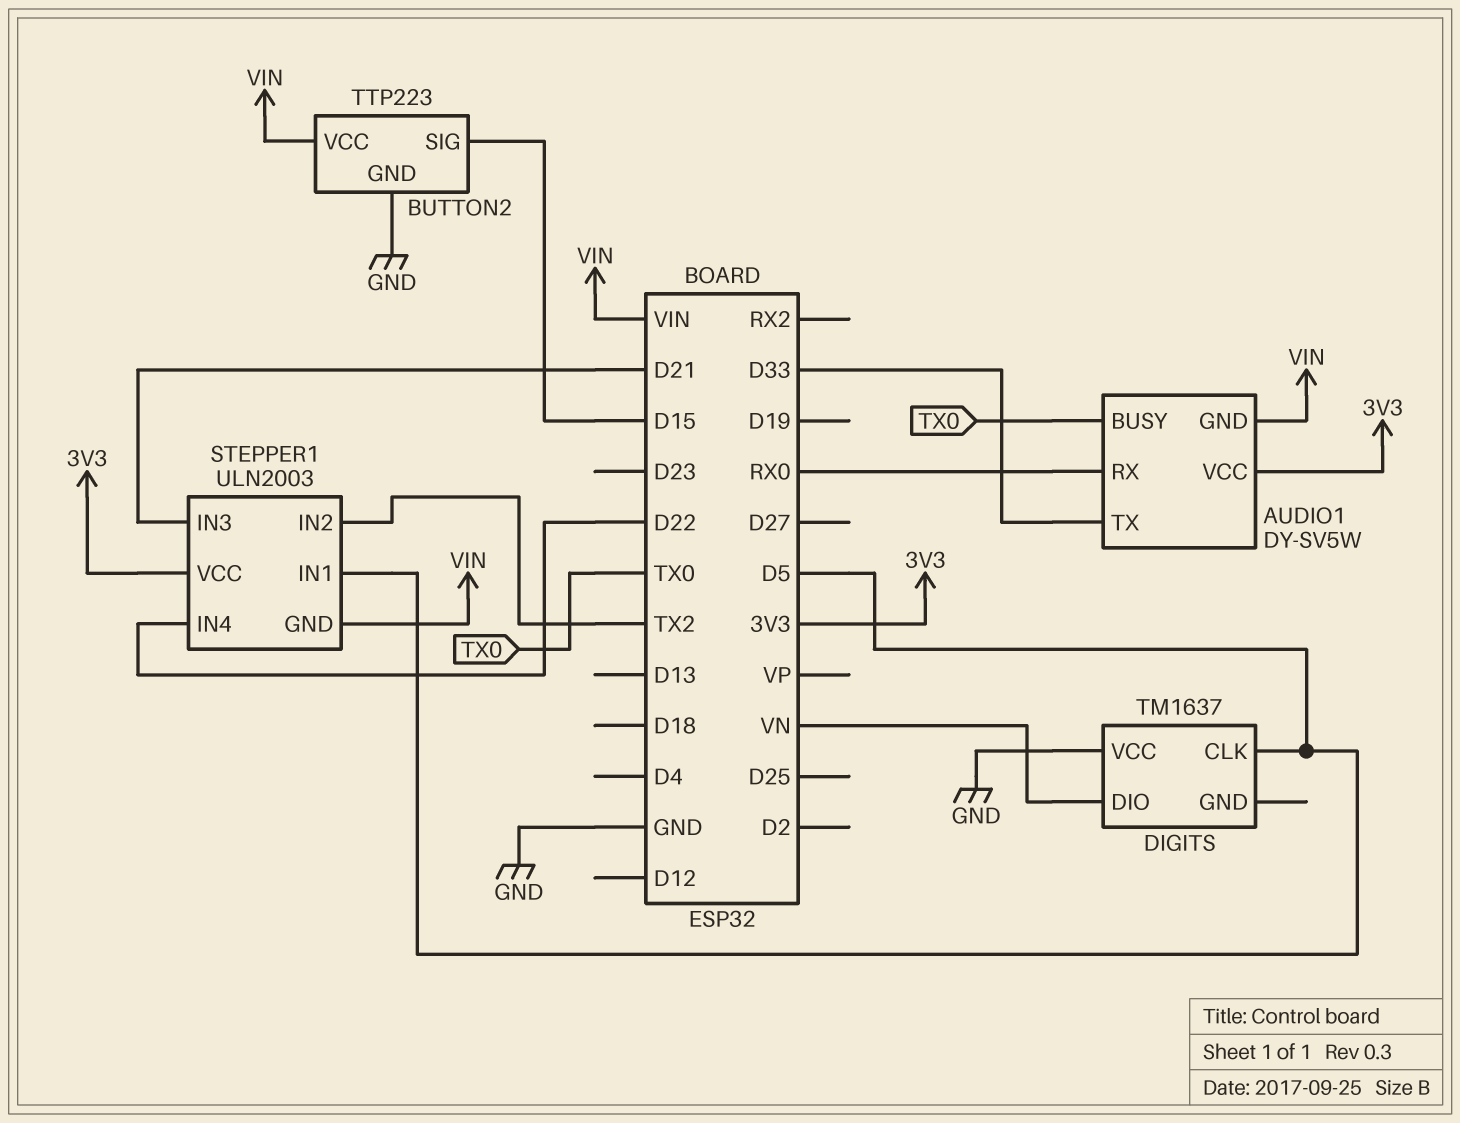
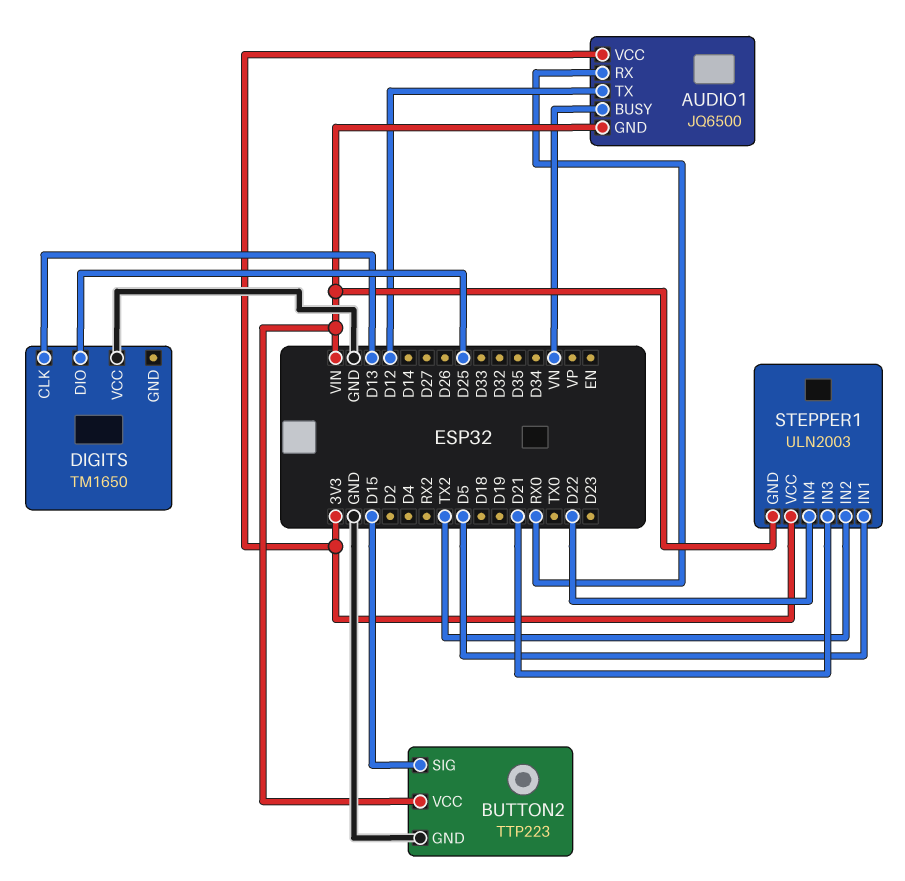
AUDIO1: DY-SV5W -> JQ6500
AUDIO1 pin BUSY: TX0 -> VN
AUDIO1 pin TX: D33 -> D12
DIGITS: TM1637 -> TM1650
DIGITS pin CLK: D5 -> D13
DIGITS pin DIO: VN -> D25

